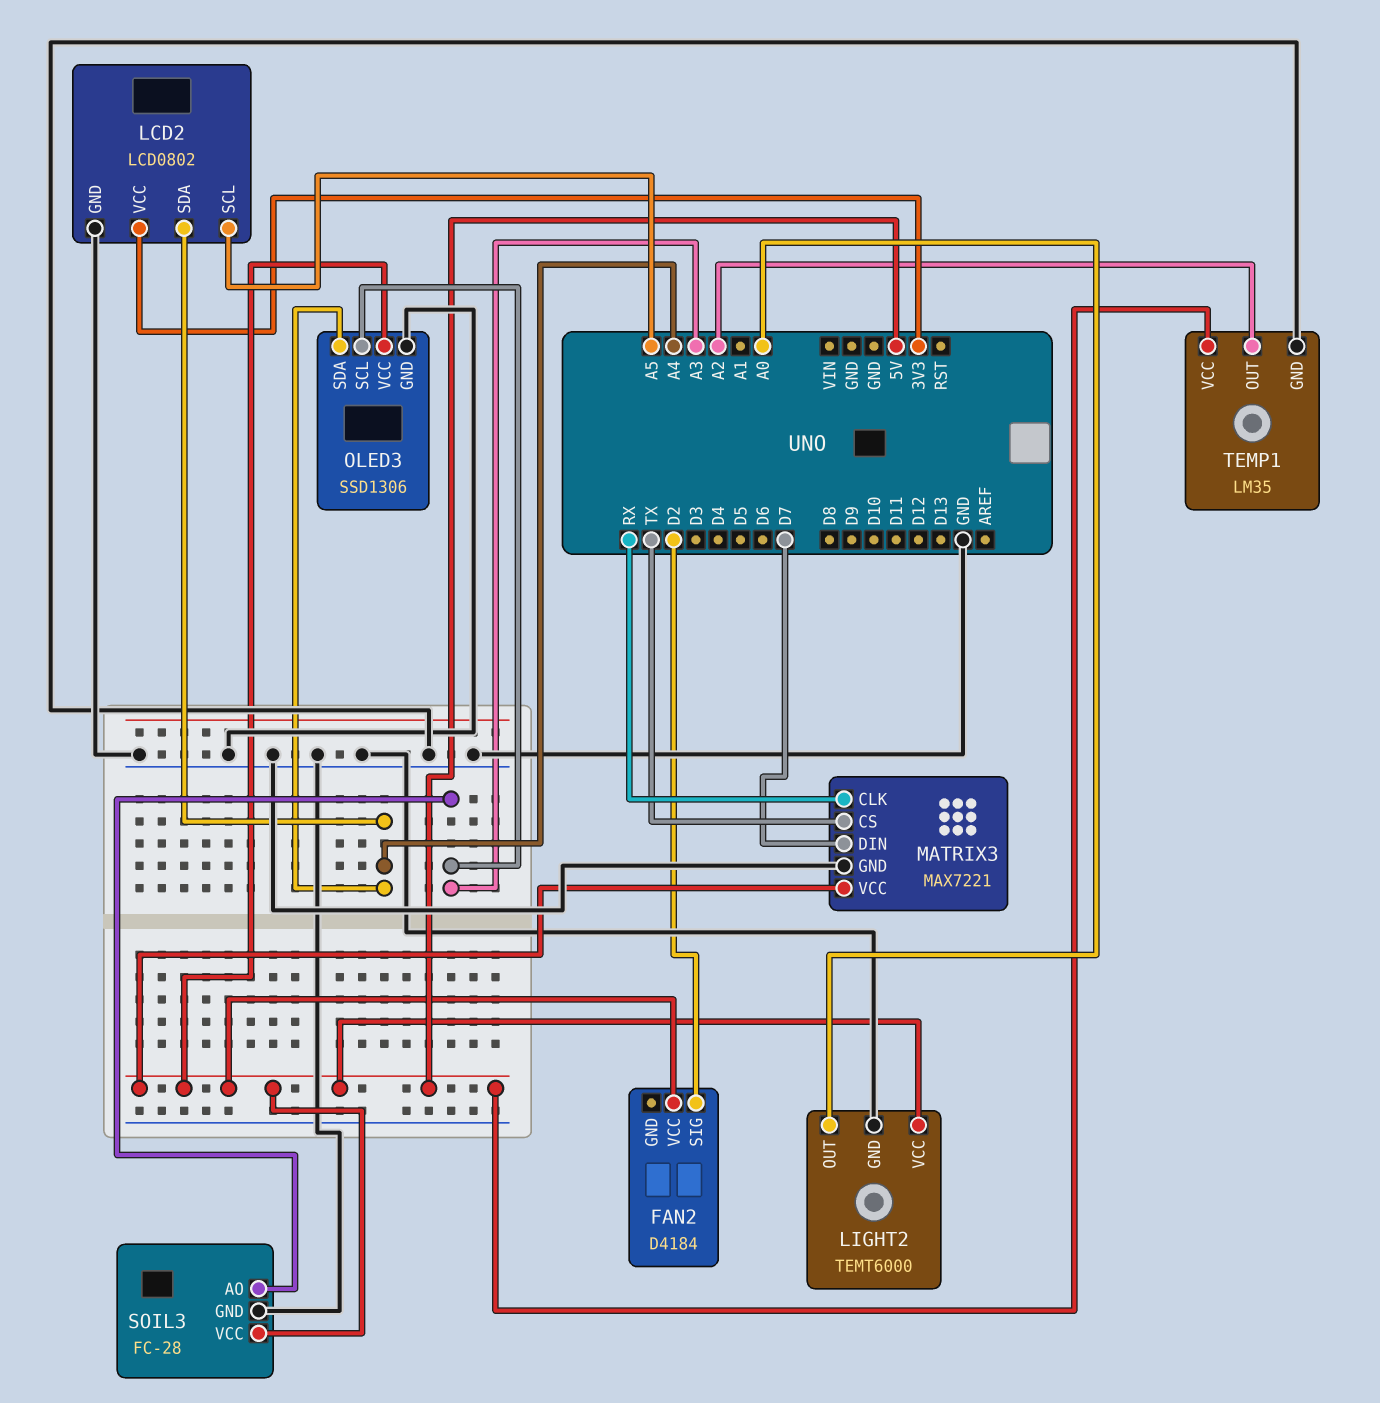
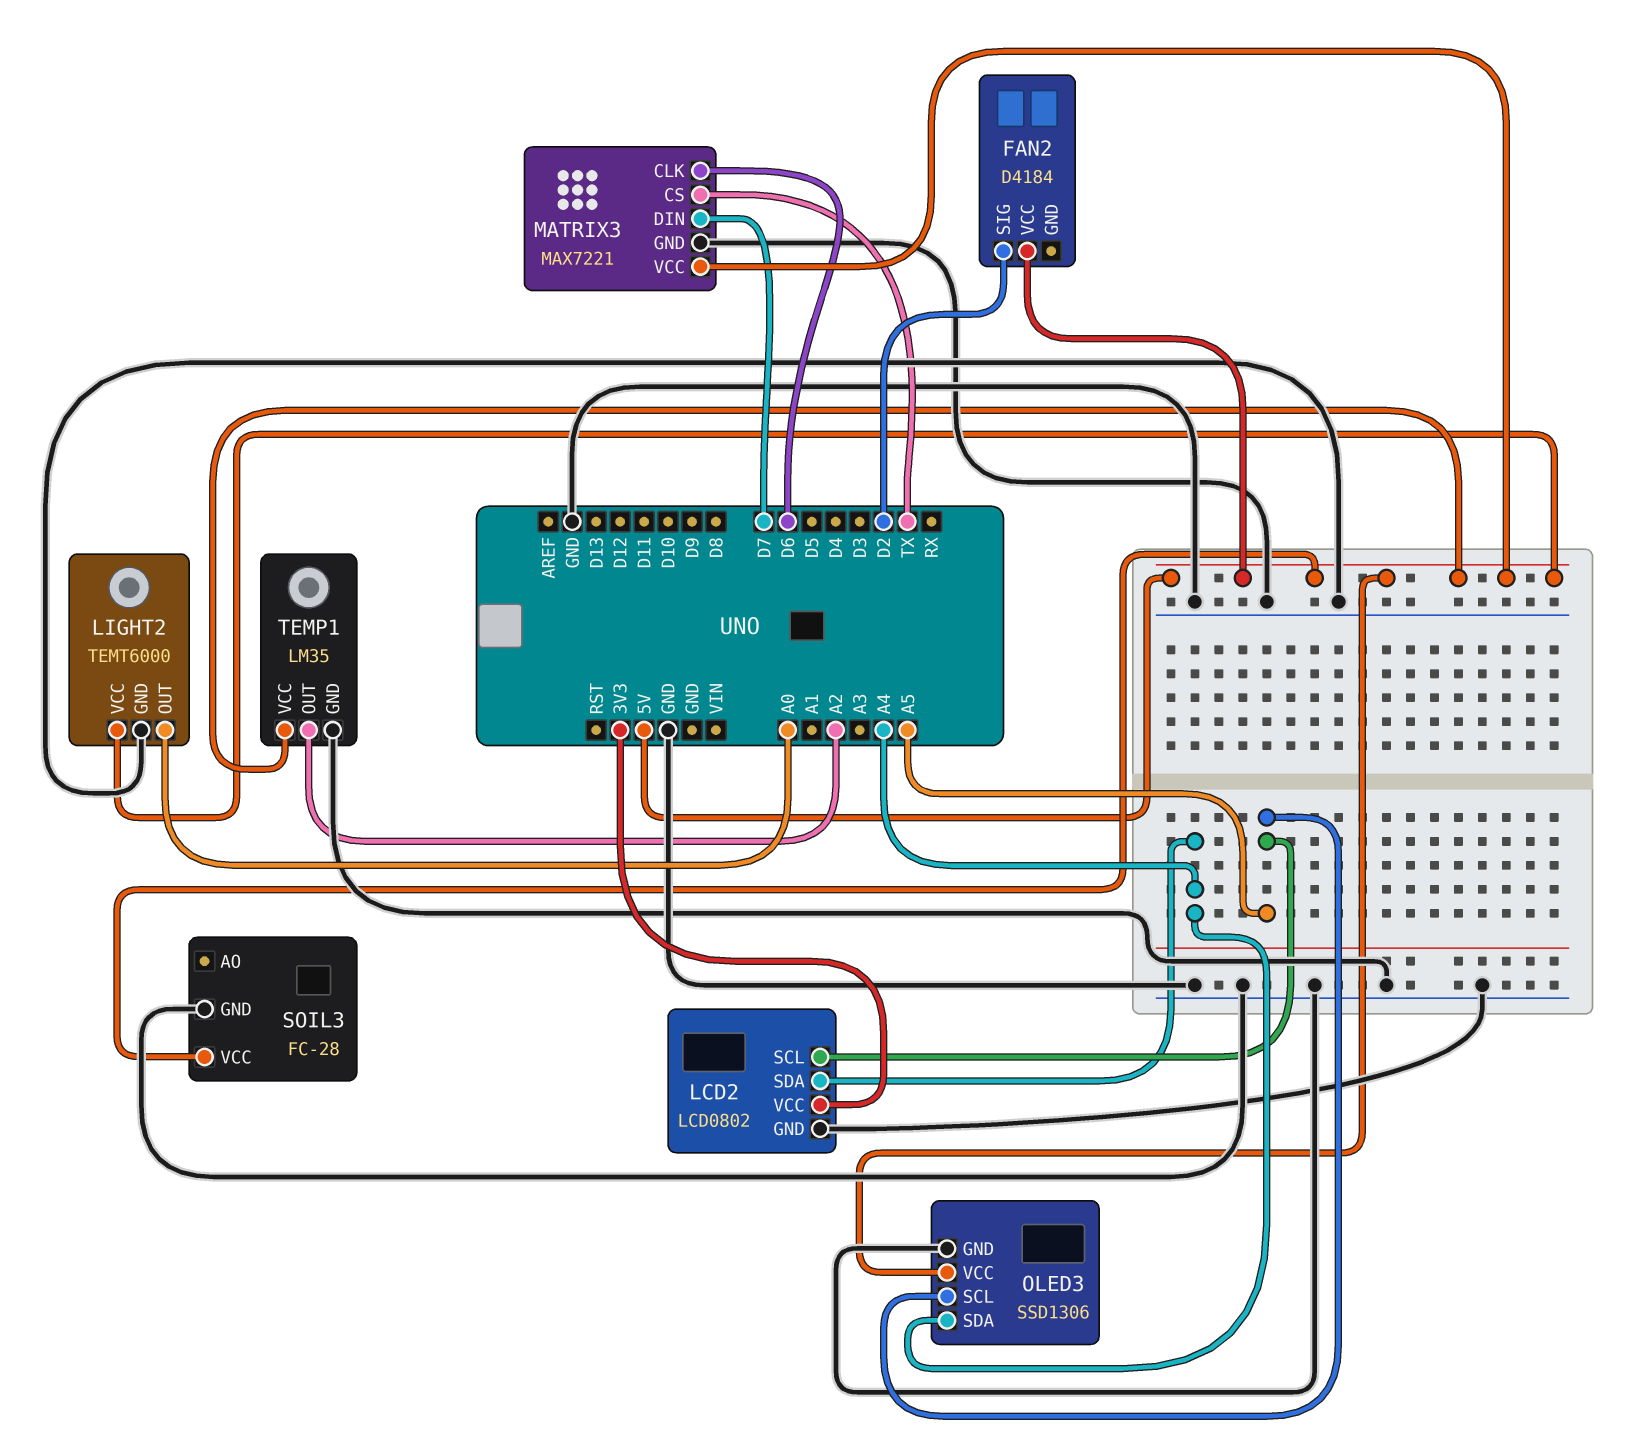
MATRIX3 pin CLK: RX -> D6
OLED3 pin SCL: A3 -> A5
SOIL3 pin AO: A3 -> none

